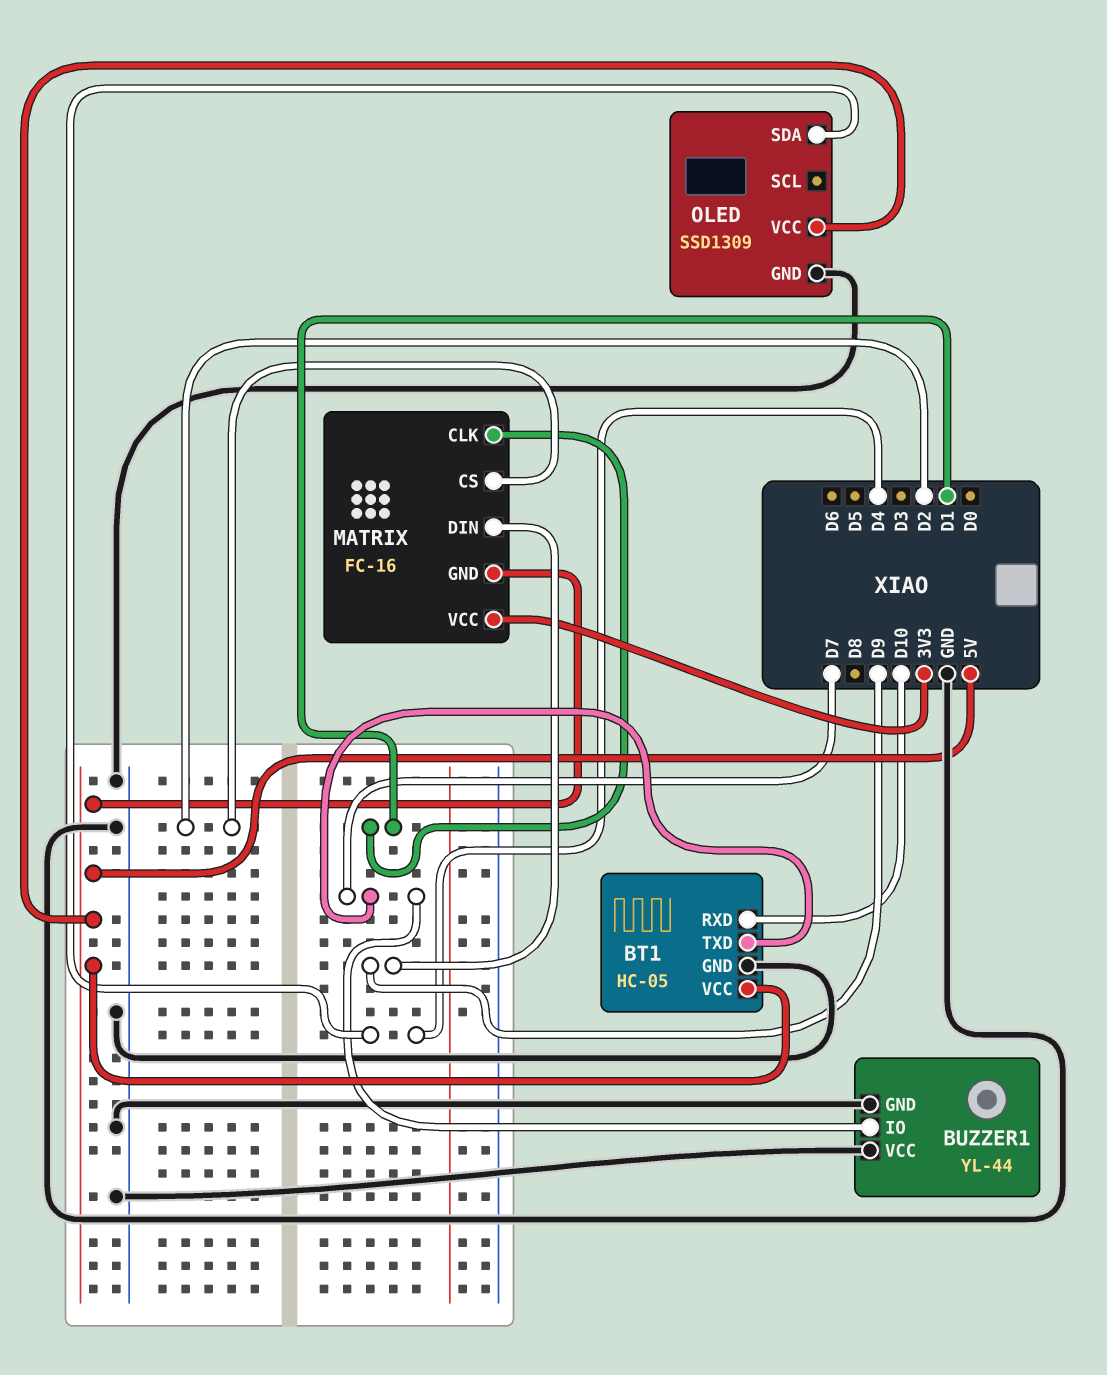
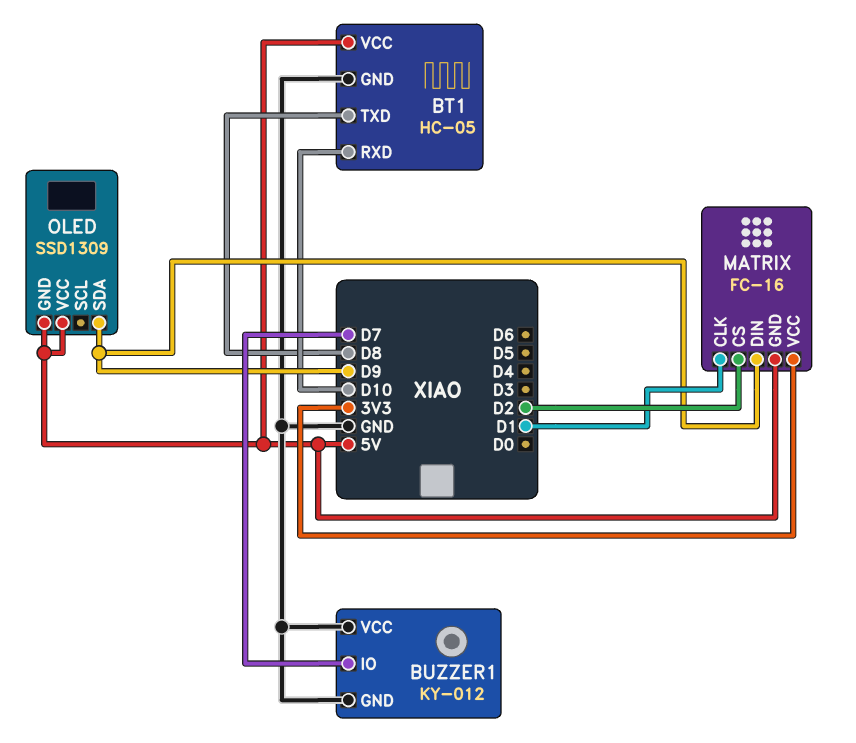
BT1 pin TXD: D7 -> D8
BUZZER1: YL-44 -> KY-012
OLED pin GND: GND -> 5V
OLED pin SDA: D4 -> D9

